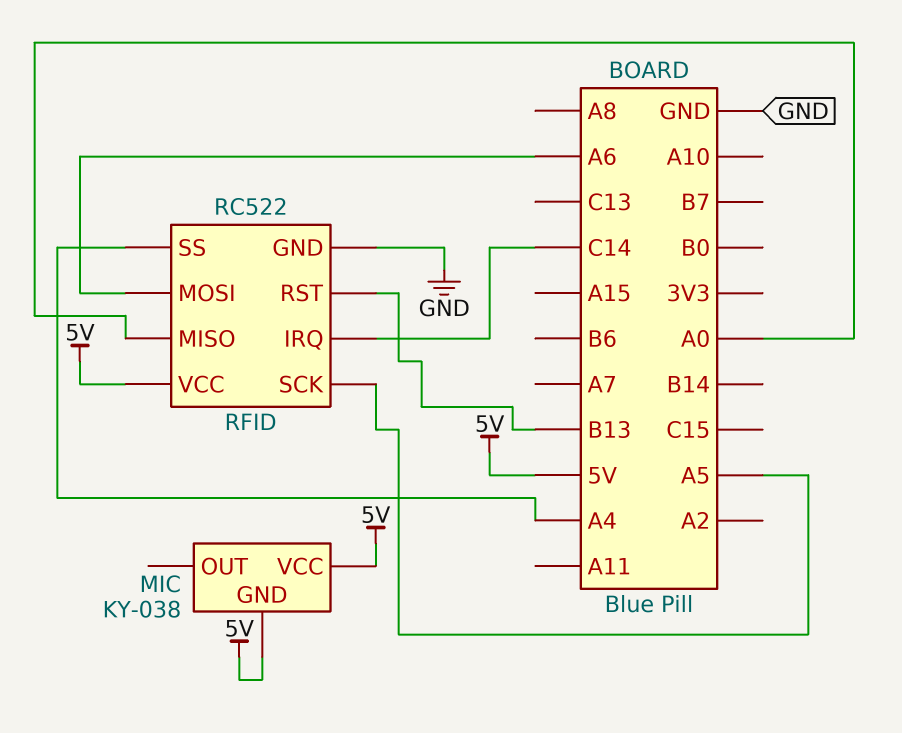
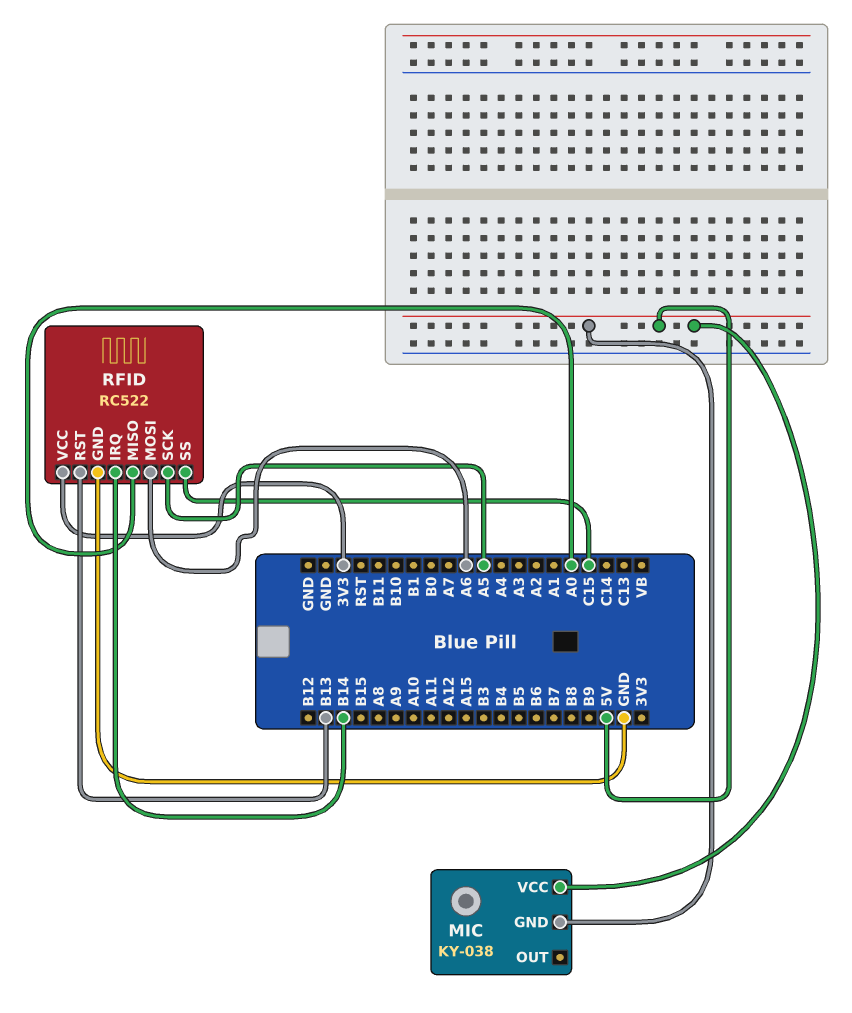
RFID pin IRQ: C14 -> B14
RFID pin SS: A4 -> C15
RFID pin VCC: 5V -> 3V3

